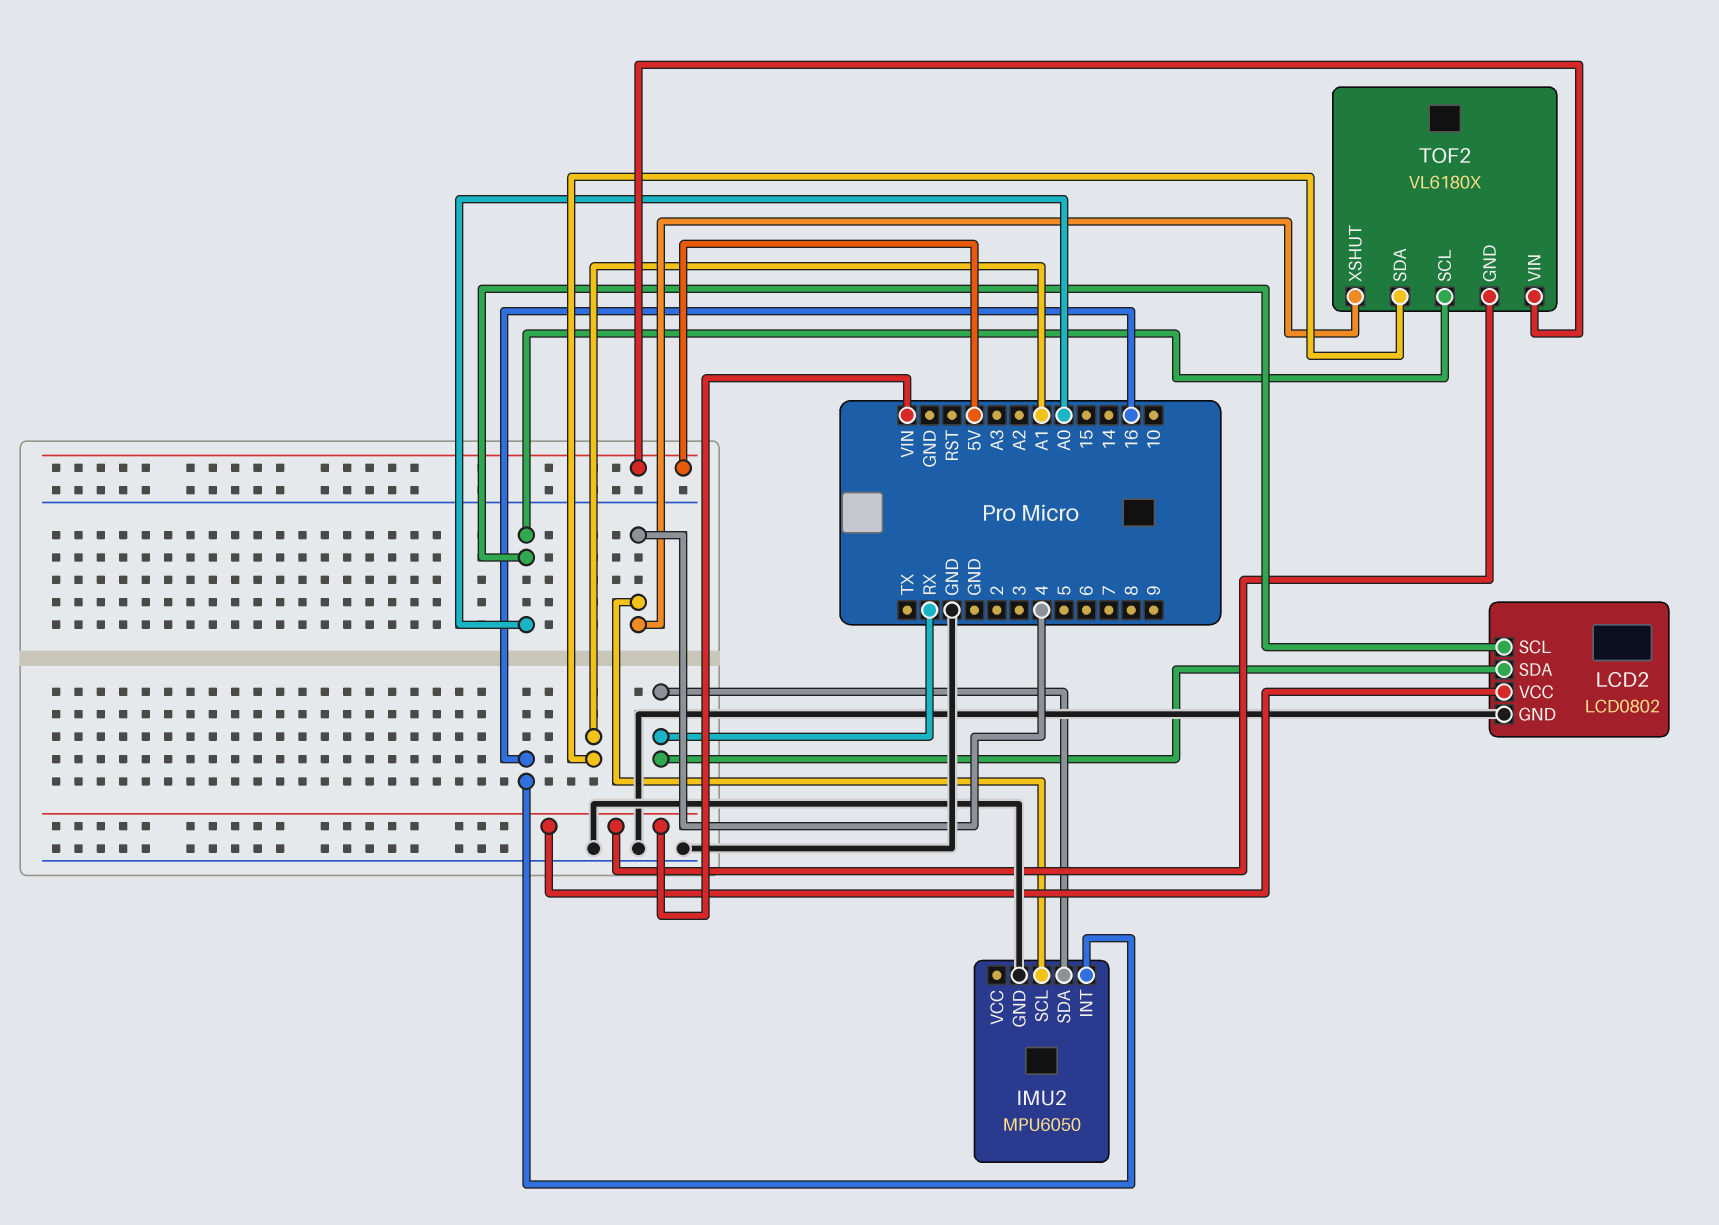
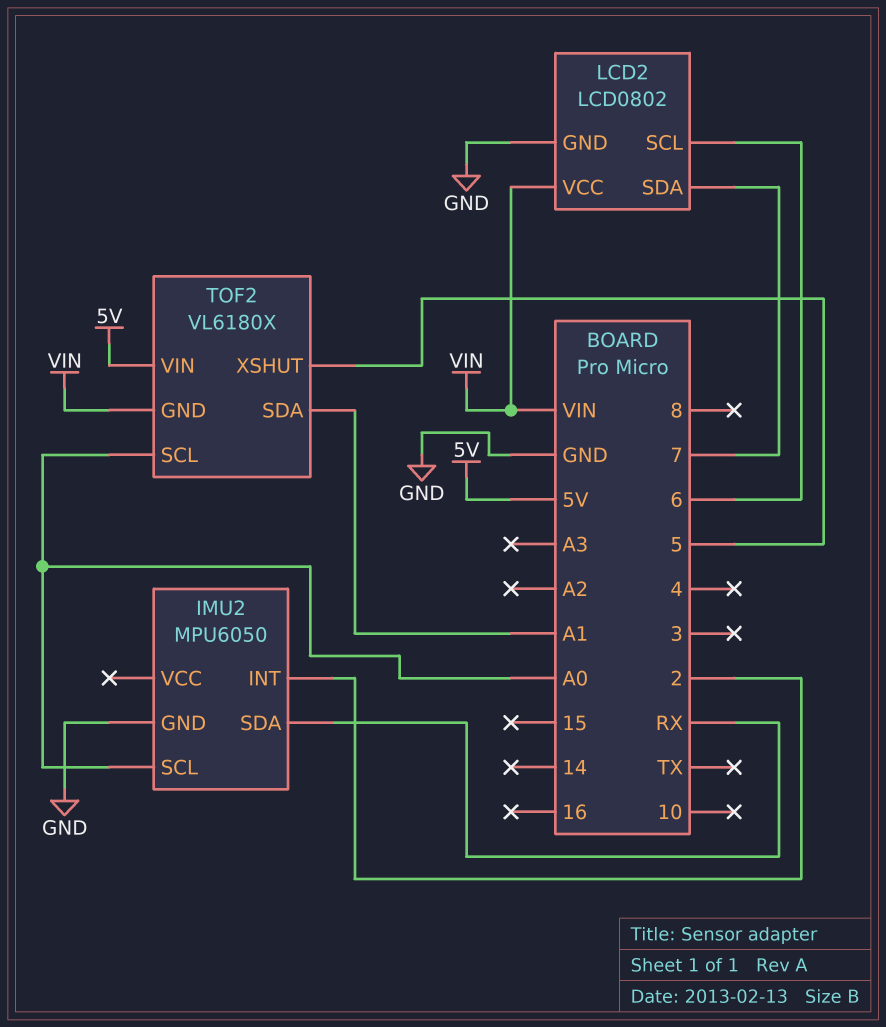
IMU2 pin INT: 16 -> 2
IMU2 pin SCL: 4 -> A0
LCD2 pin SCL: A0 -> 6
LCD2 pin SDA: RX -> 7
TOF2 pin XSHUT: 4 -> 5

